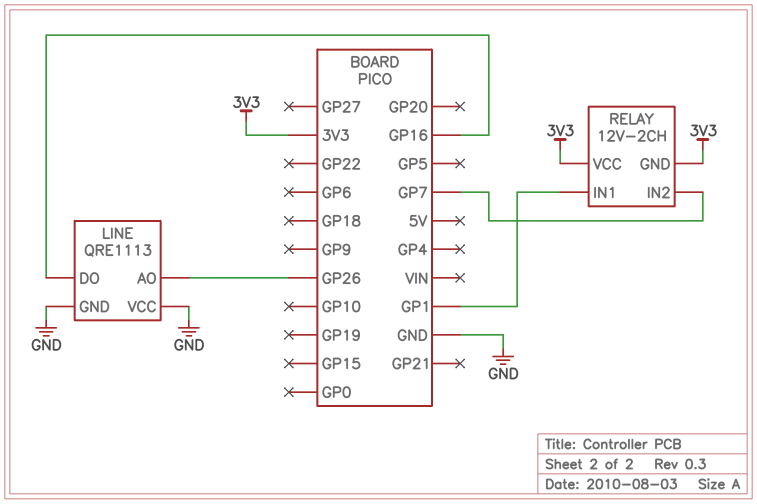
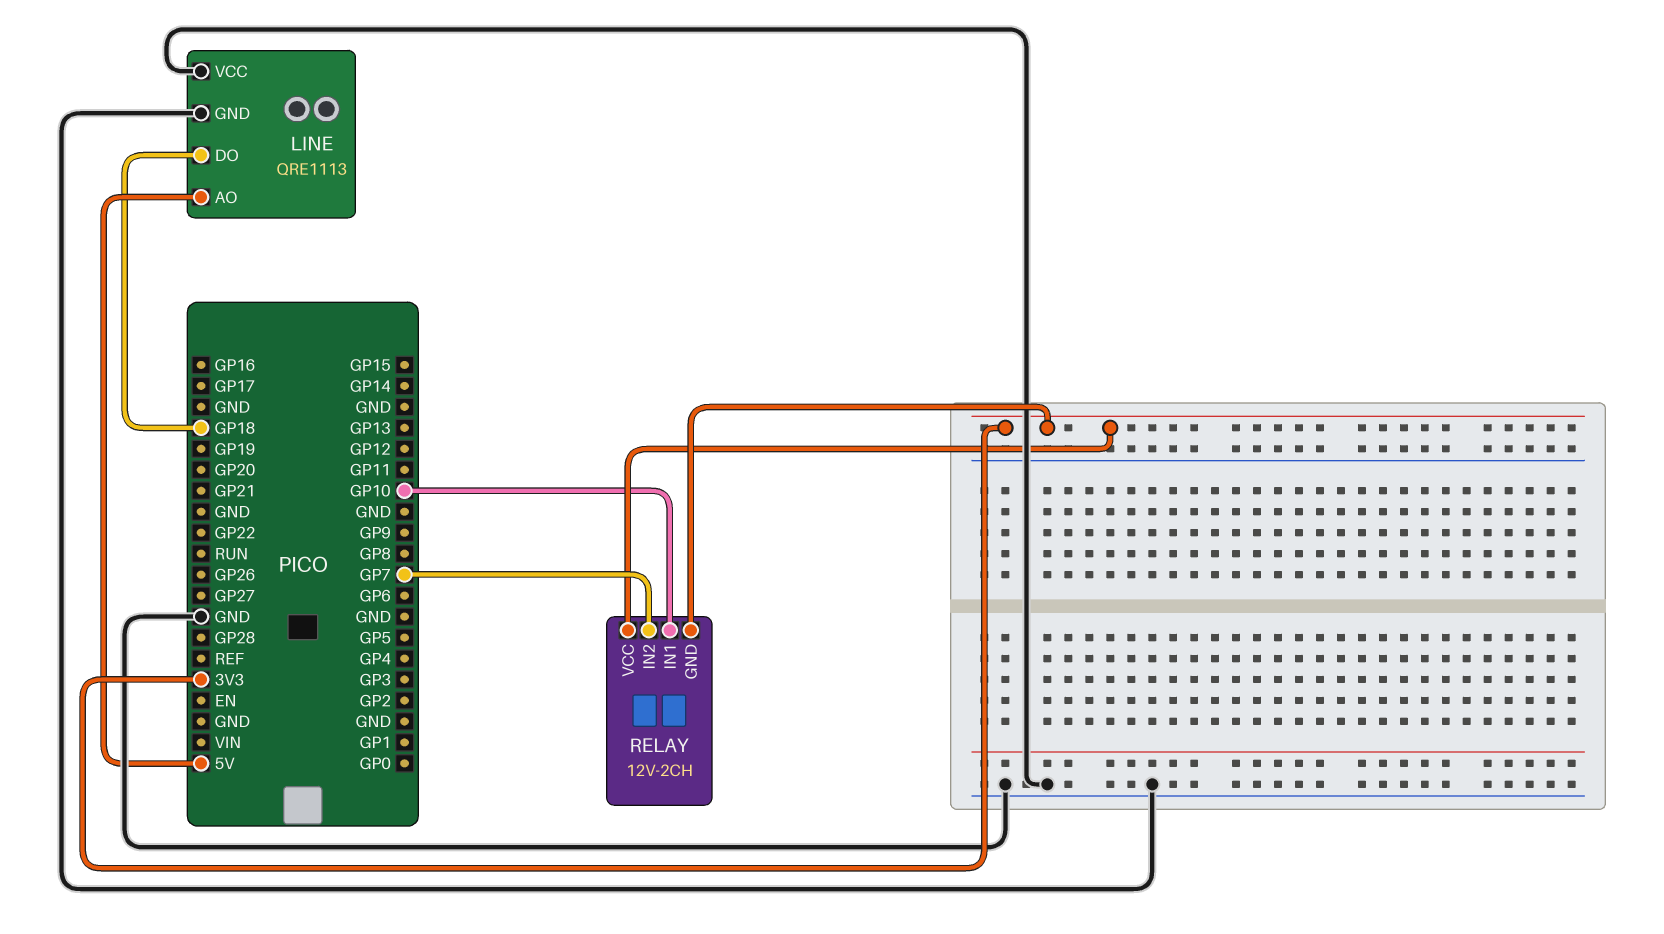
LINE pin AO: GP26 -> 5V
LINE pin DO: GP16 -> GP18
RELAY pin IN1: GP1 -> GP10

